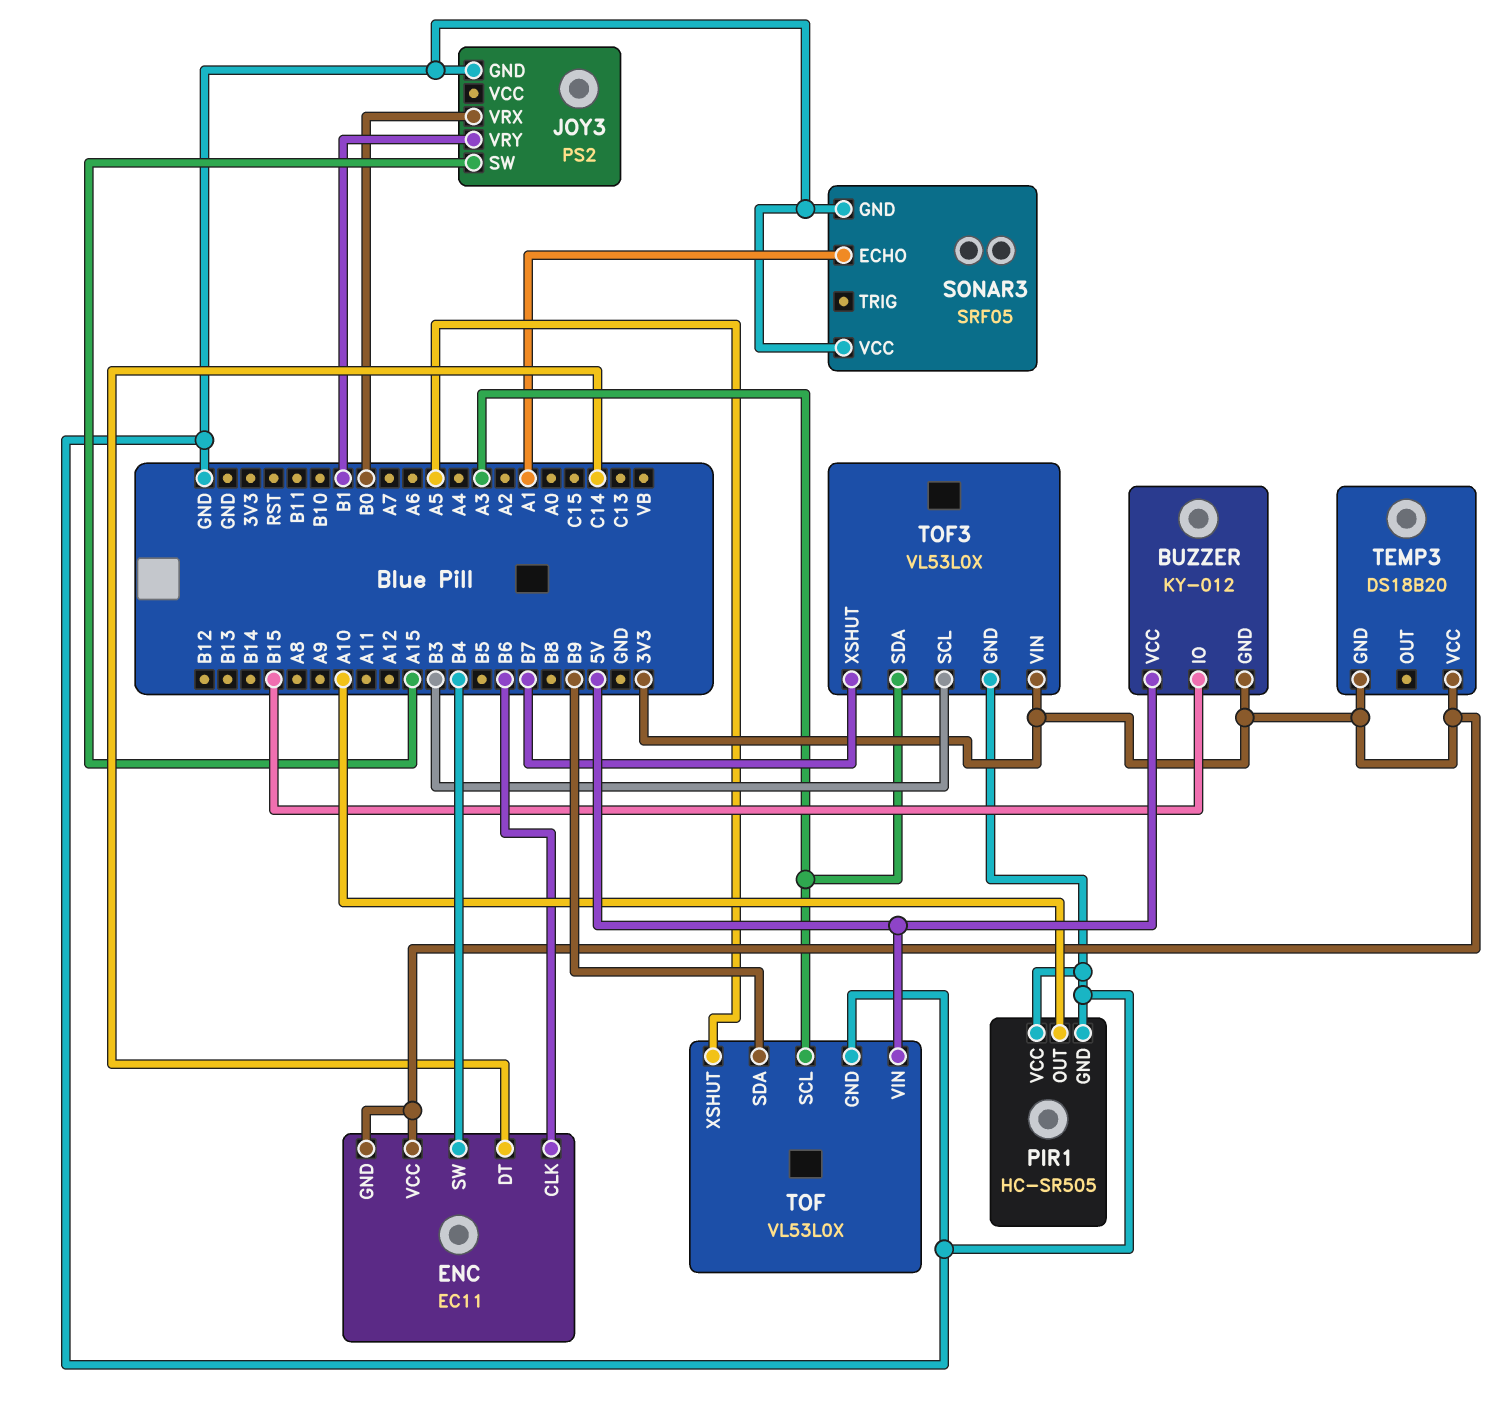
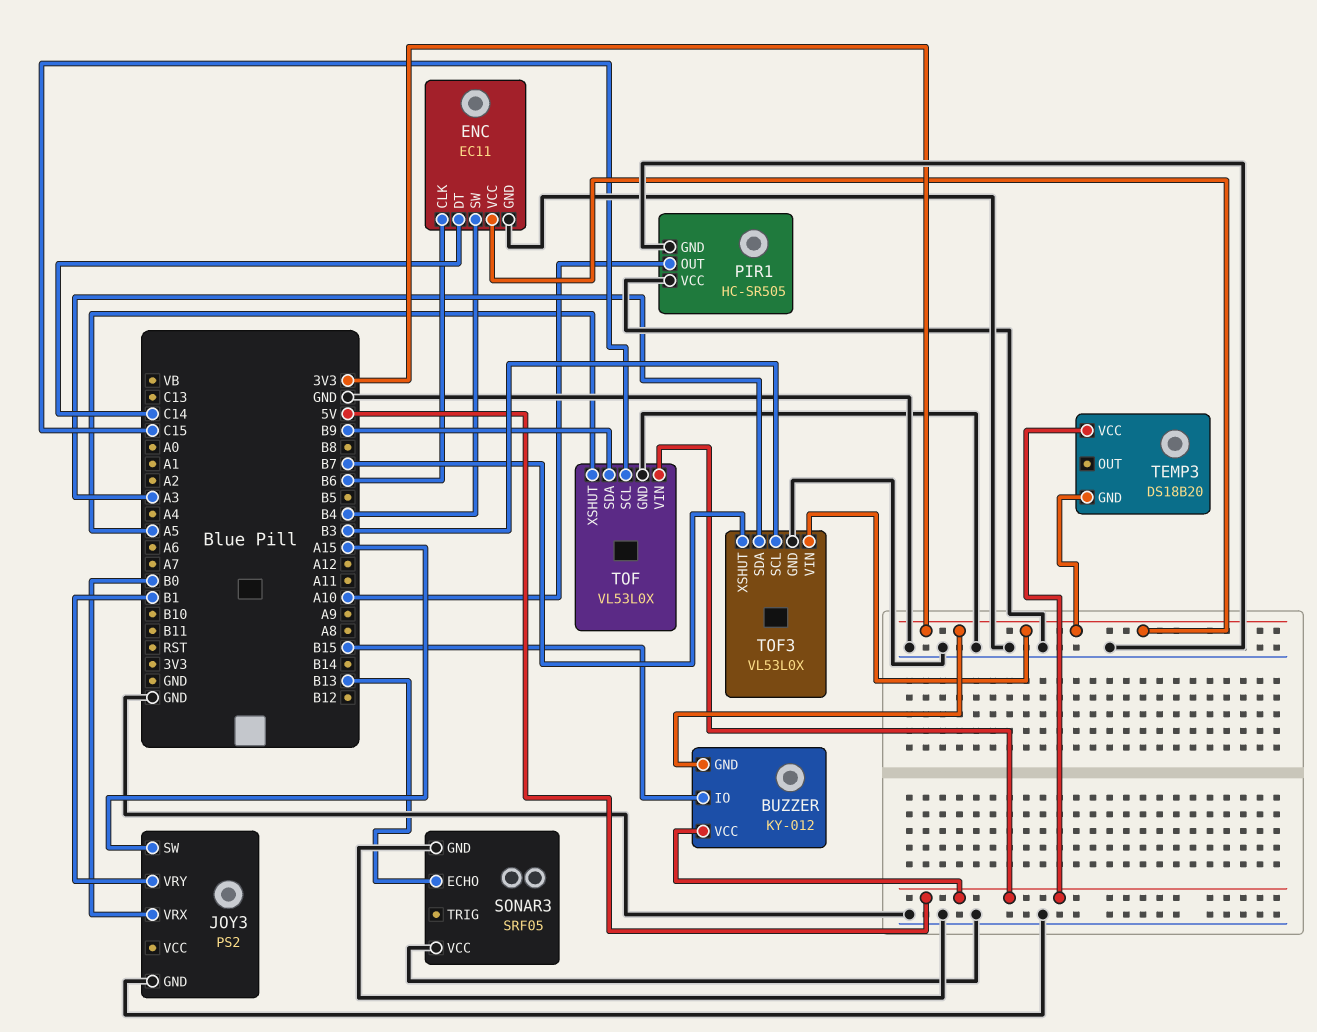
ENC pin GND: 3V3 -> GND
SONAR3 pin ECHO: A1 -> B13
TEMP3 pin VCC: 3V3 -> 5V
TOF pin SCL: A3 -> C15

